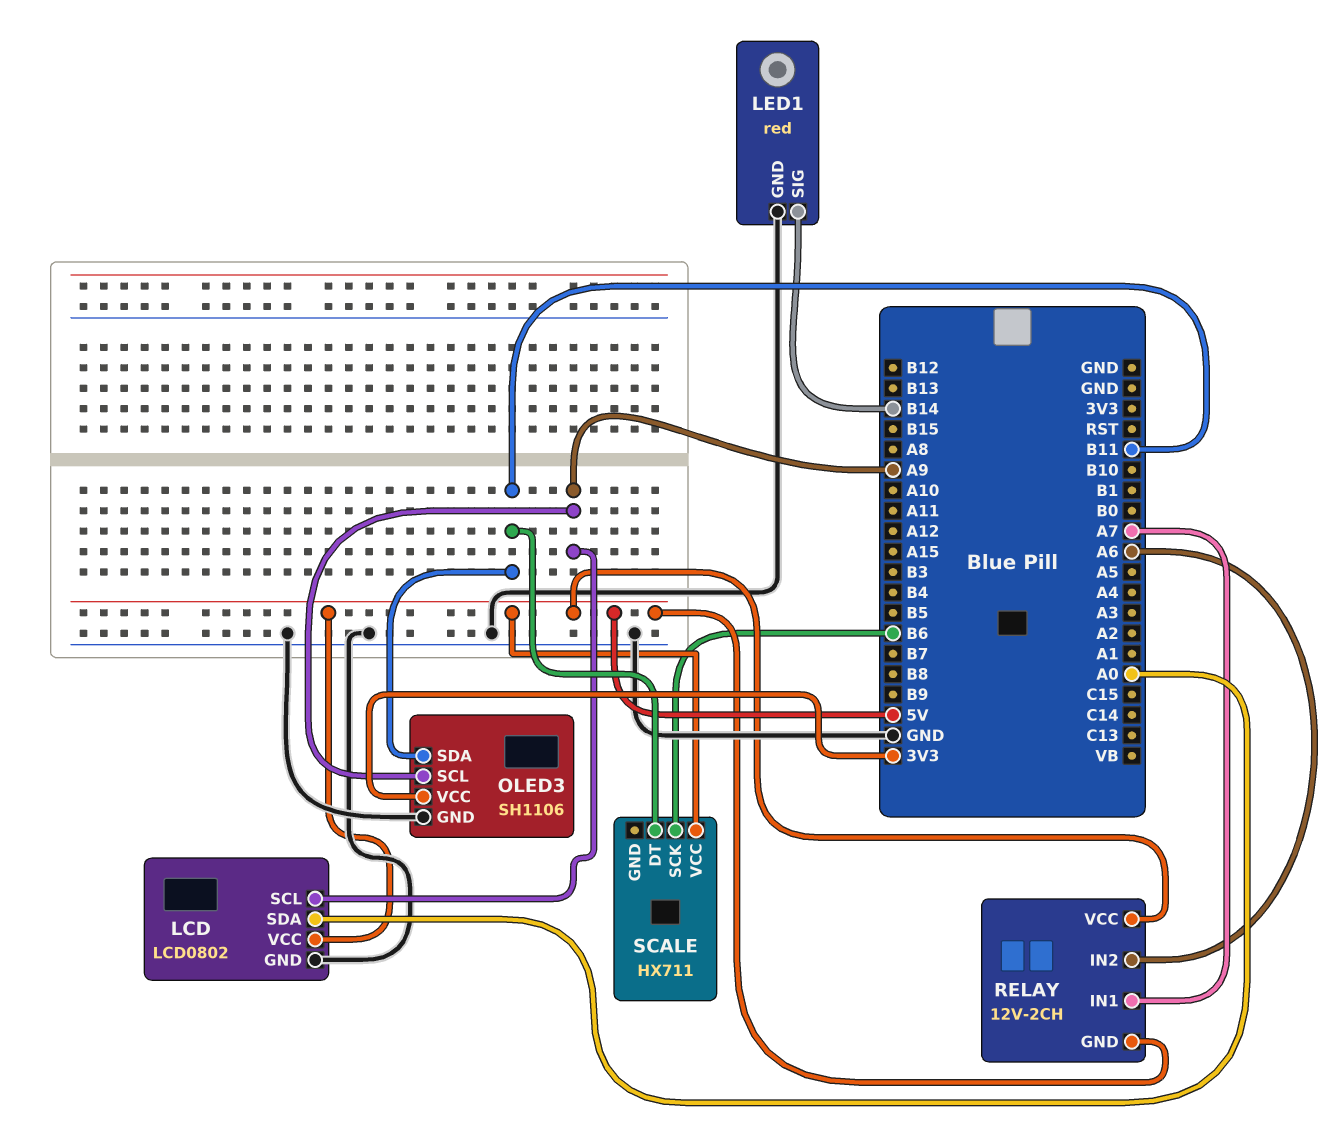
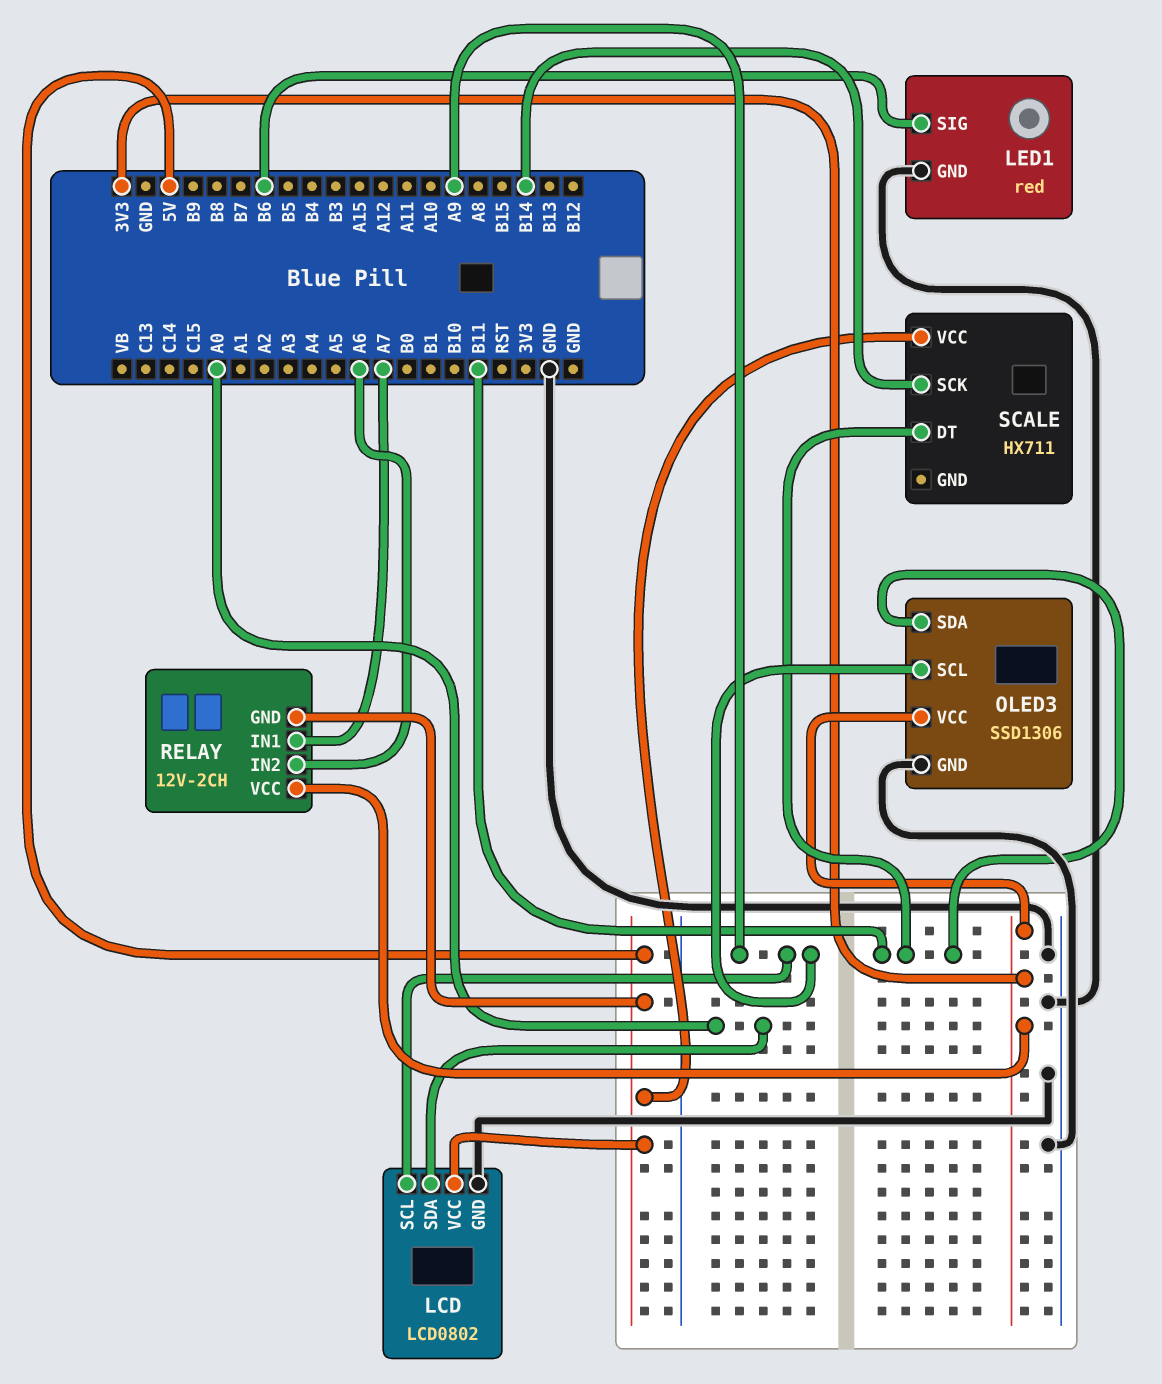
LED1 pin SIG: B14 -> B6
OLED3: SH1106 -> SSD1306
RELAY pin VCC: 5V -> 3V3
SCALE pin SCK: B6 -> B14

